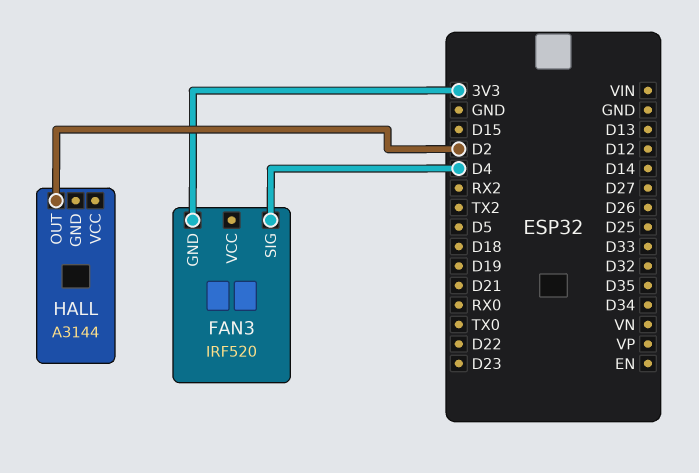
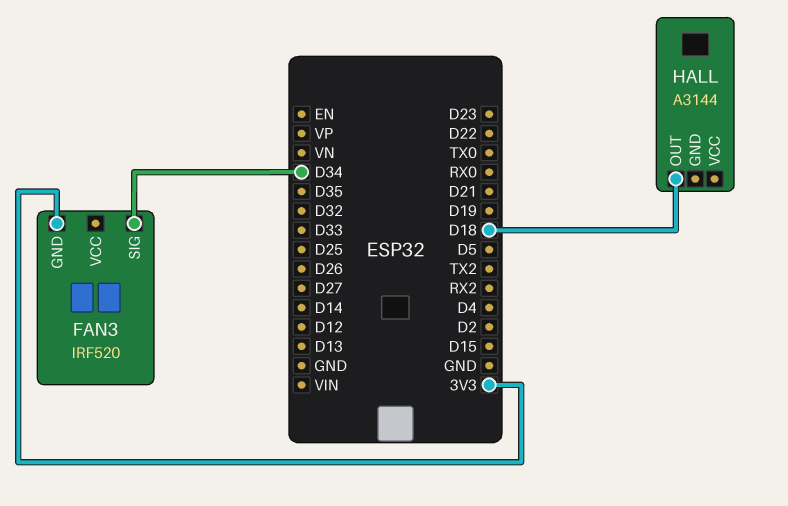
FAN3 pin SIG: D4 -> D34
HALL pin OUT: D2 -> D18

